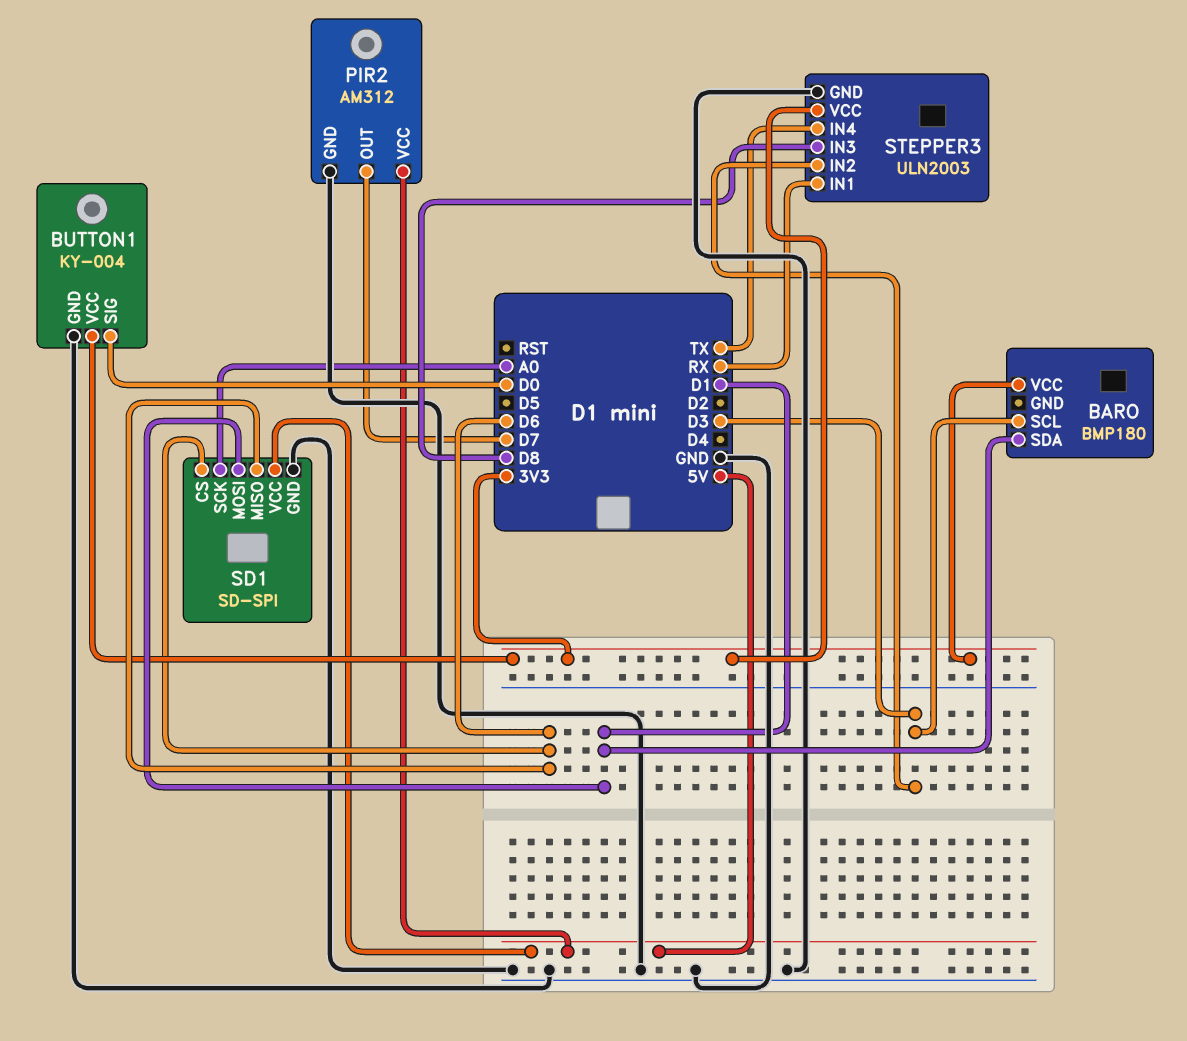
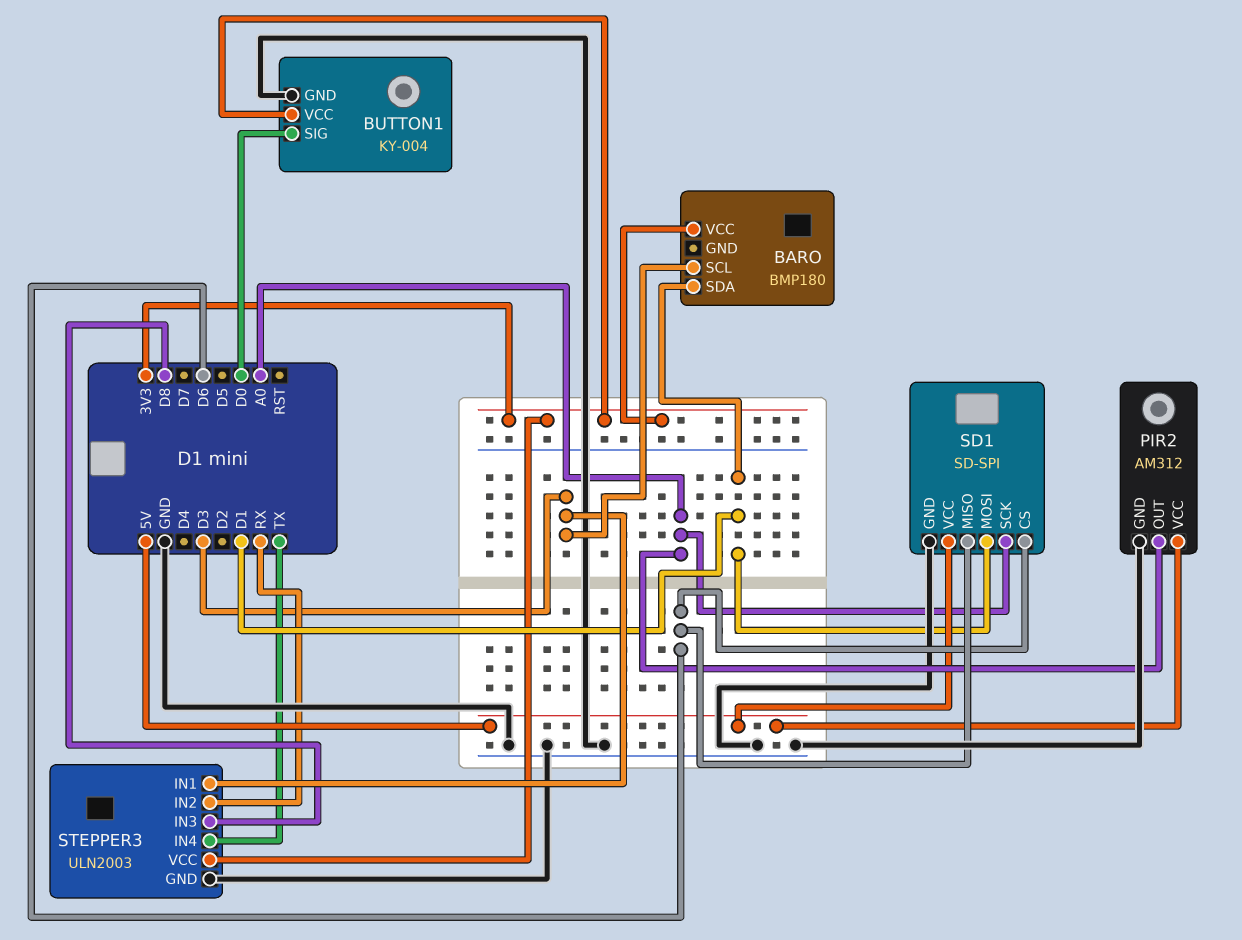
PIR2 pin OUT: D7 -> A0
STEPPER3 pin IN1: RX -> D3
STEPPER3 pin IN2: D3 -> RX

